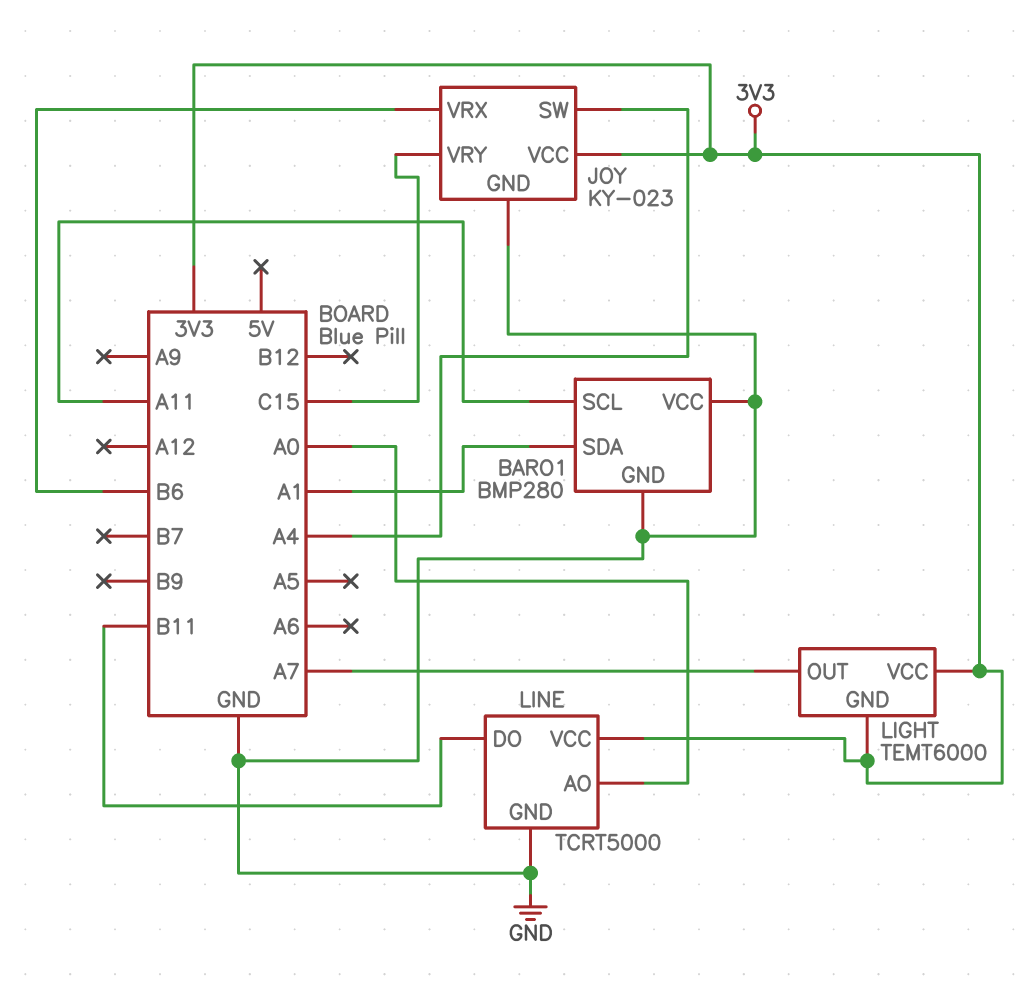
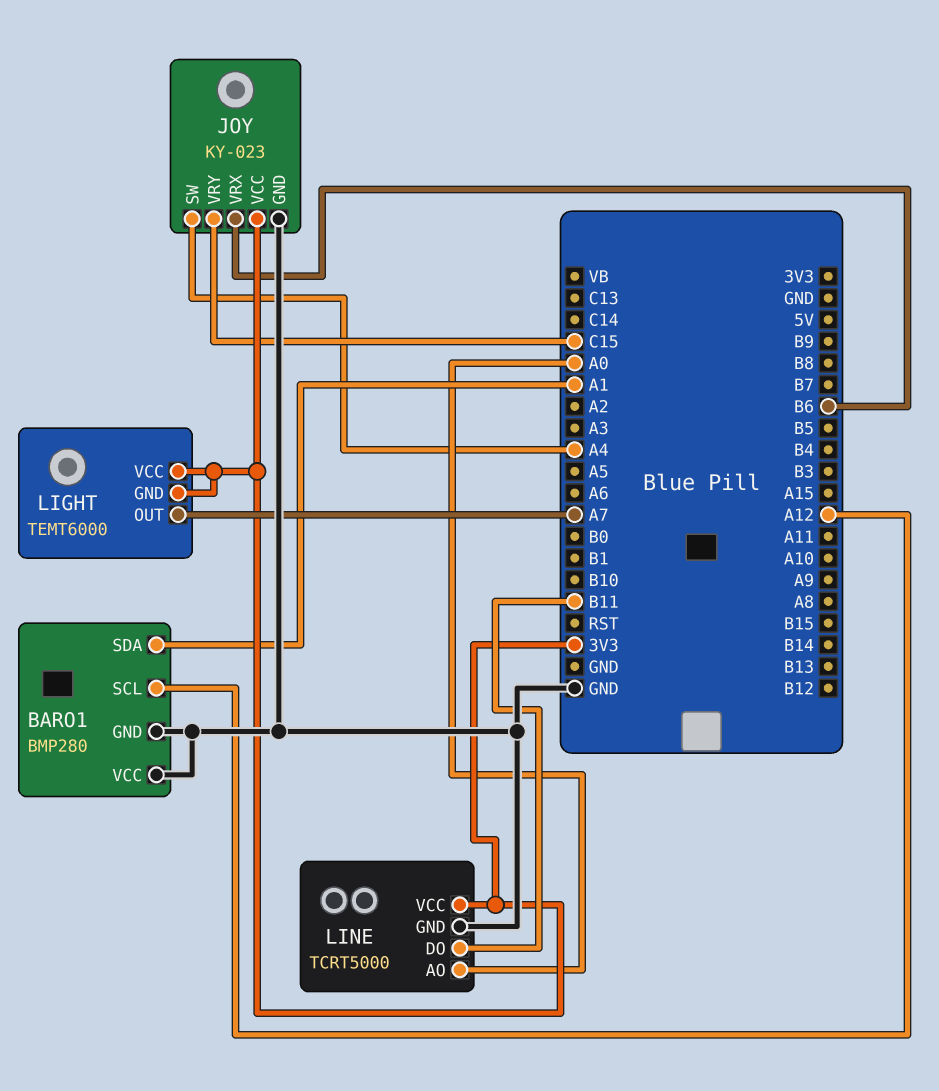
BARO1 pin SCL: A11 -> A12

